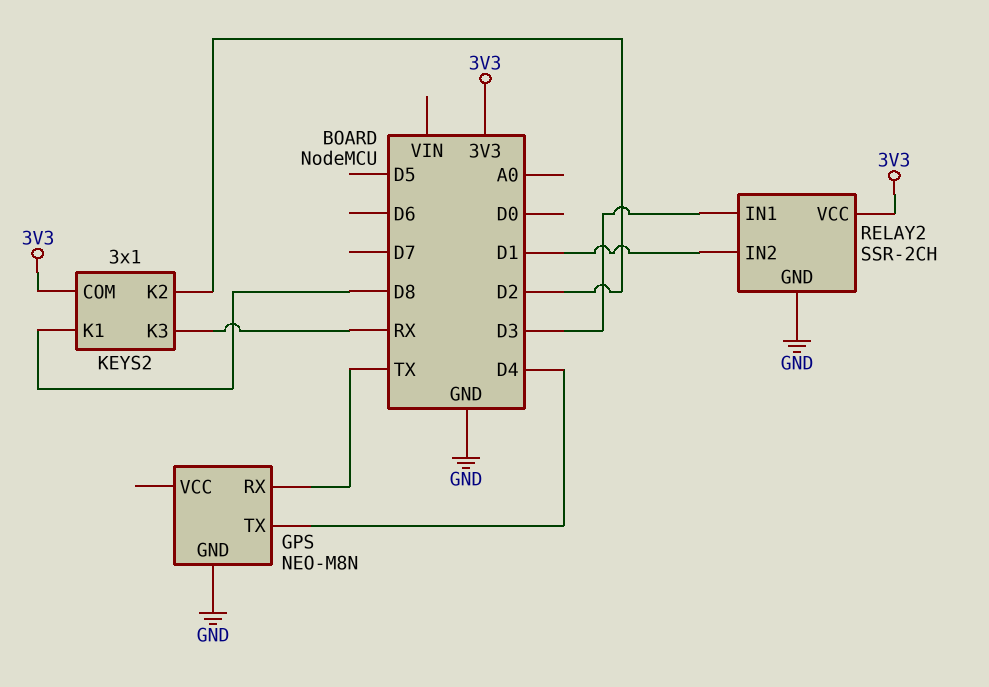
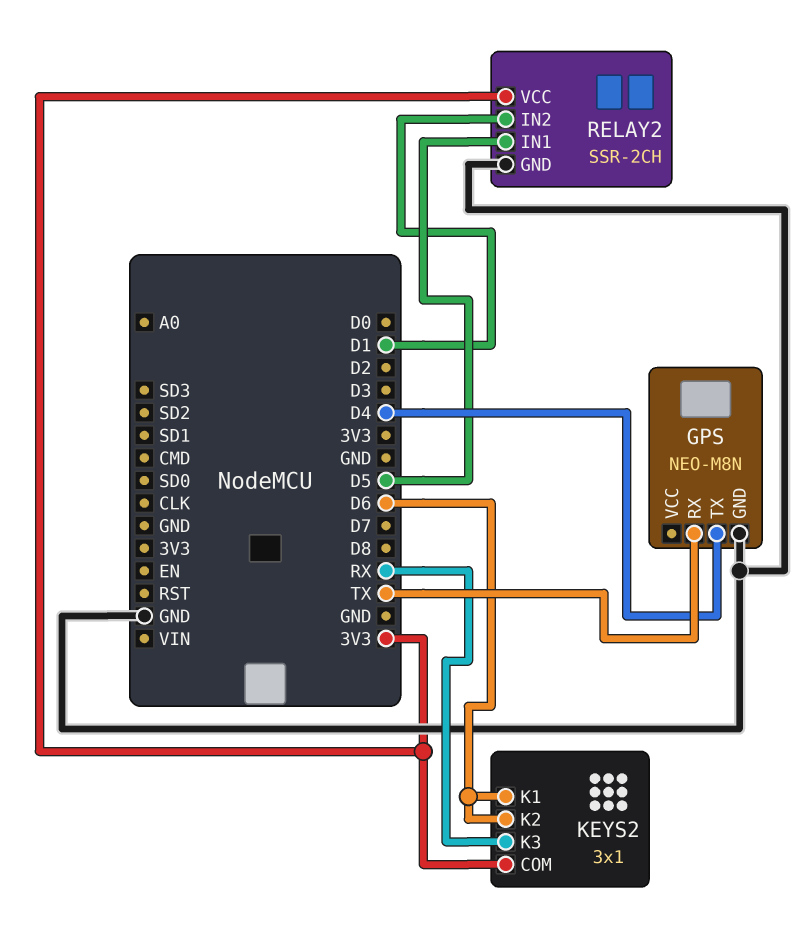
KEYS2 pin K1: D8 -> D6
KEYS2 pin K2: D2 -> D6
RELAY2 pin IN1: D3 -> D5

